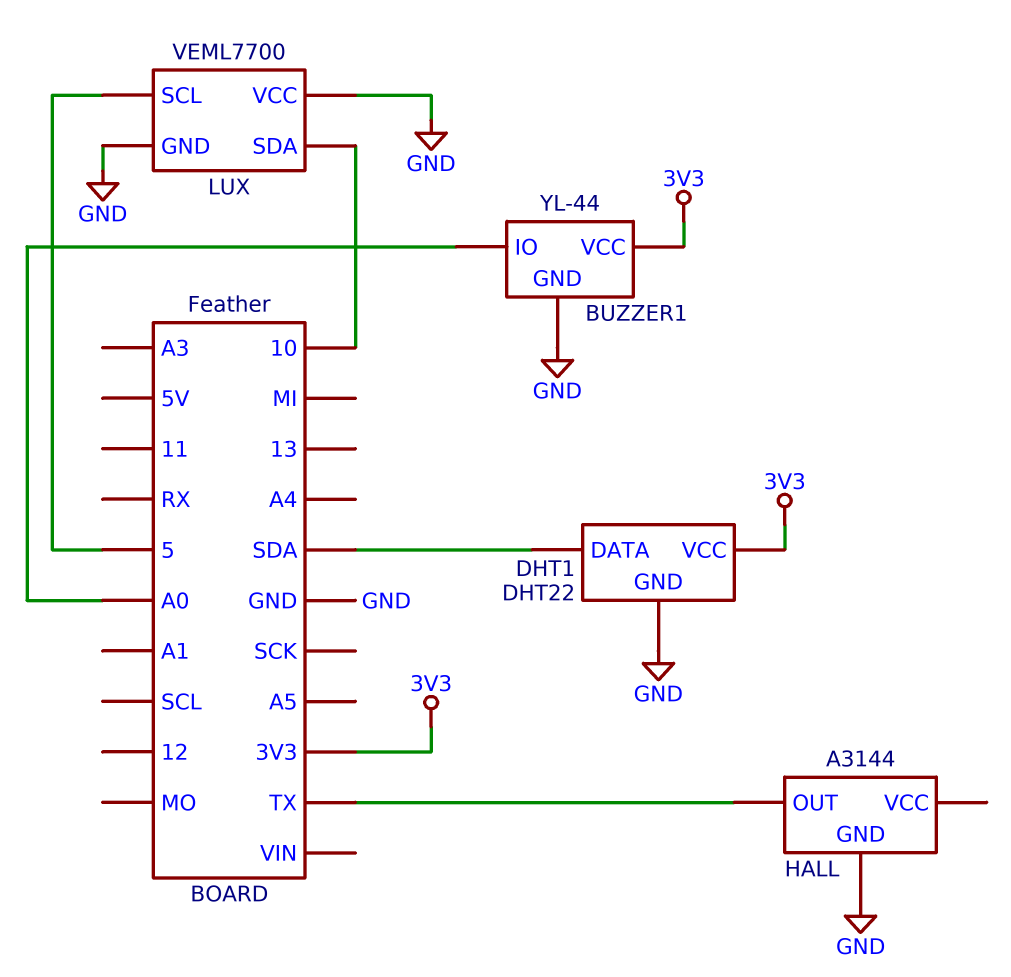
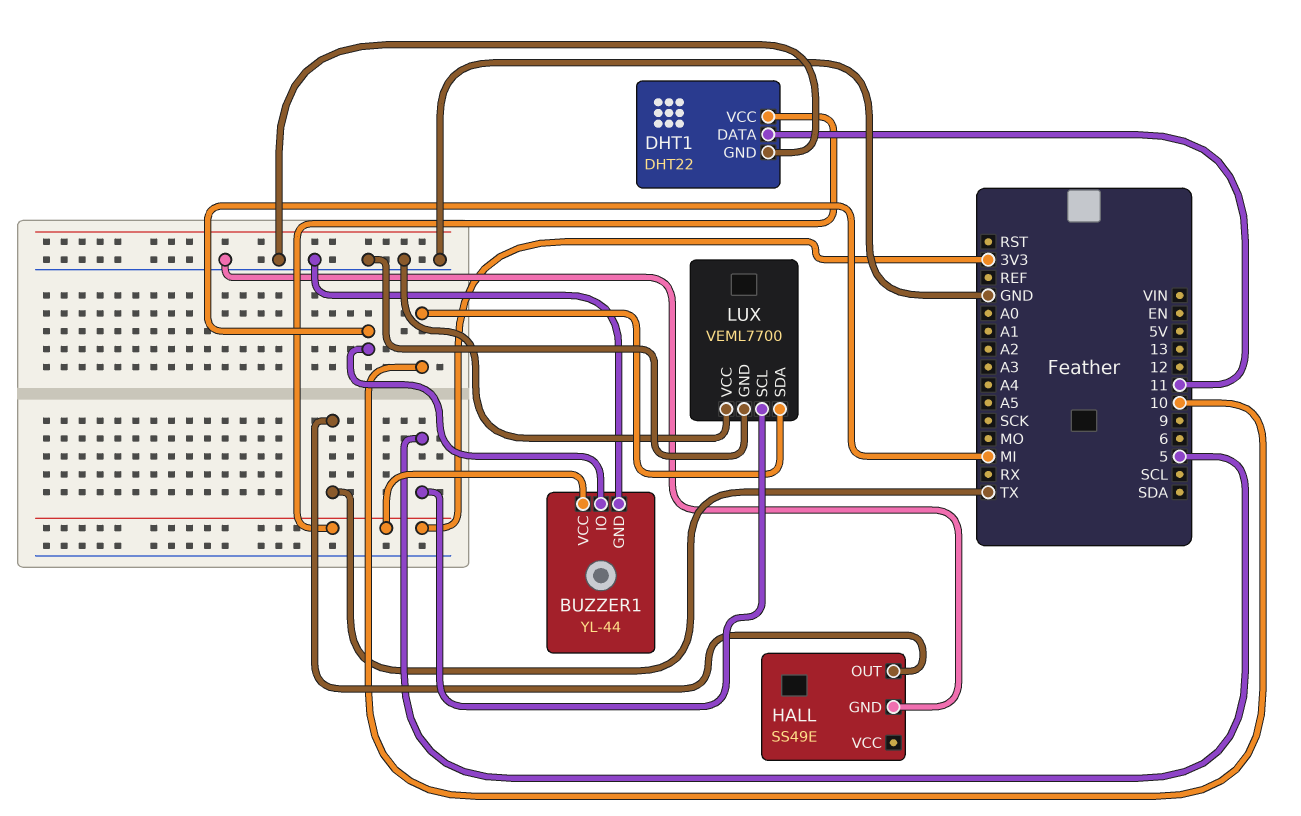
BUZZER1 pin IO: A0 -> MI
DHT1 pin DATA: SDA -> 11
HALL: A3144 -> SS49E

